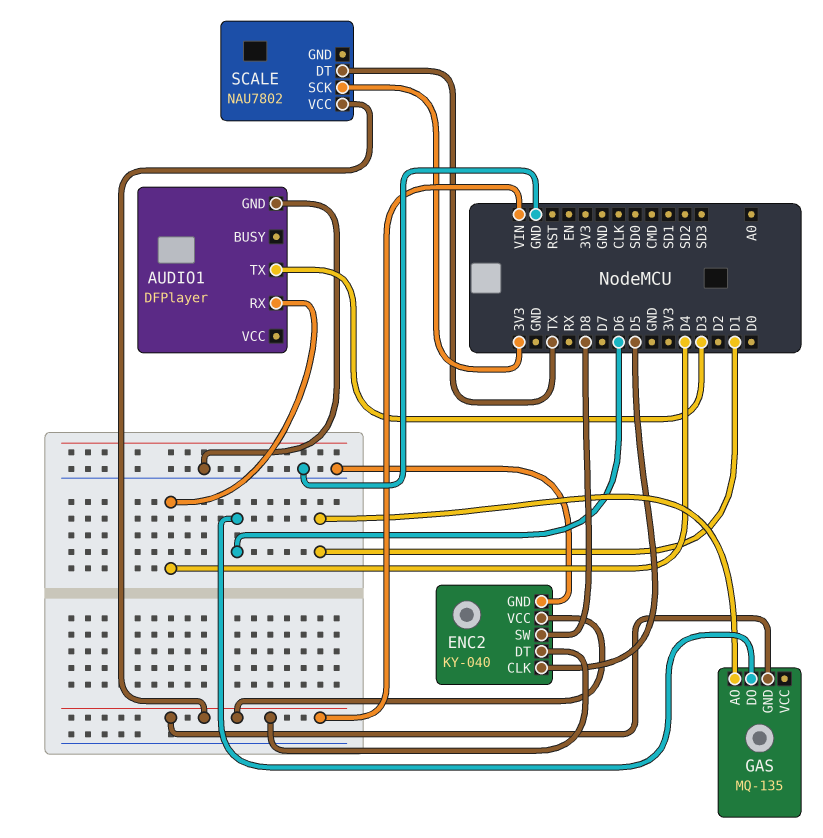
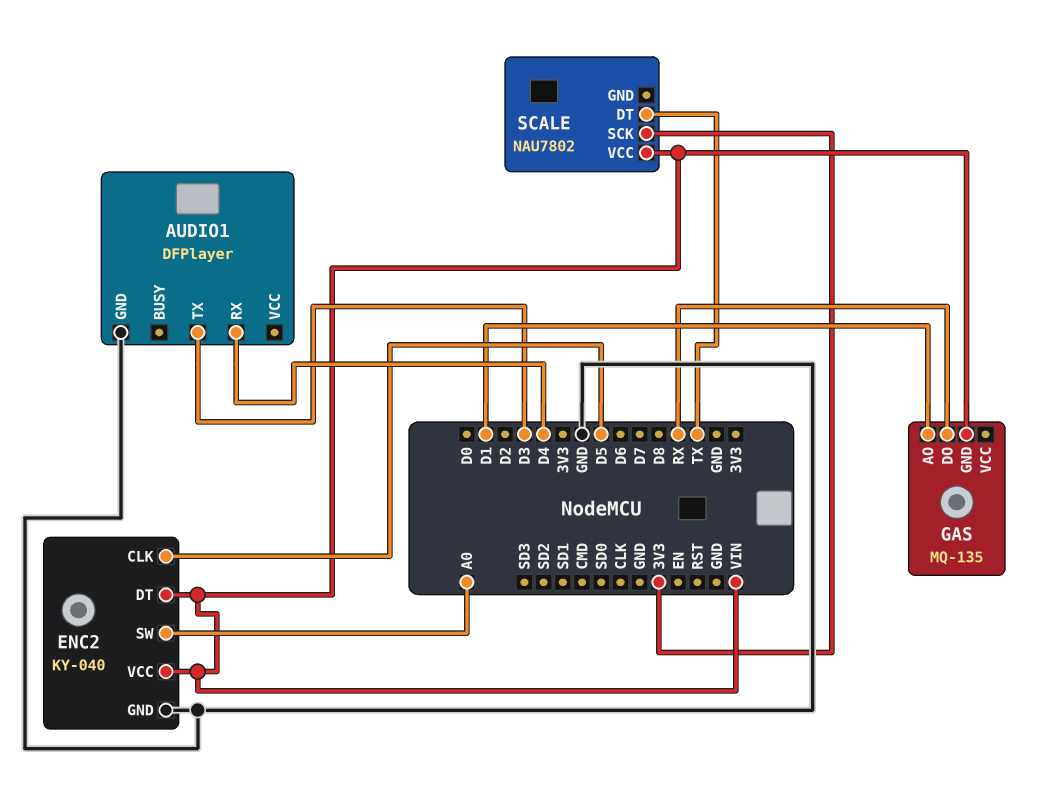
ENC2 pin SW: D8 -> A0
GAS pin DO: D6 -> RX

